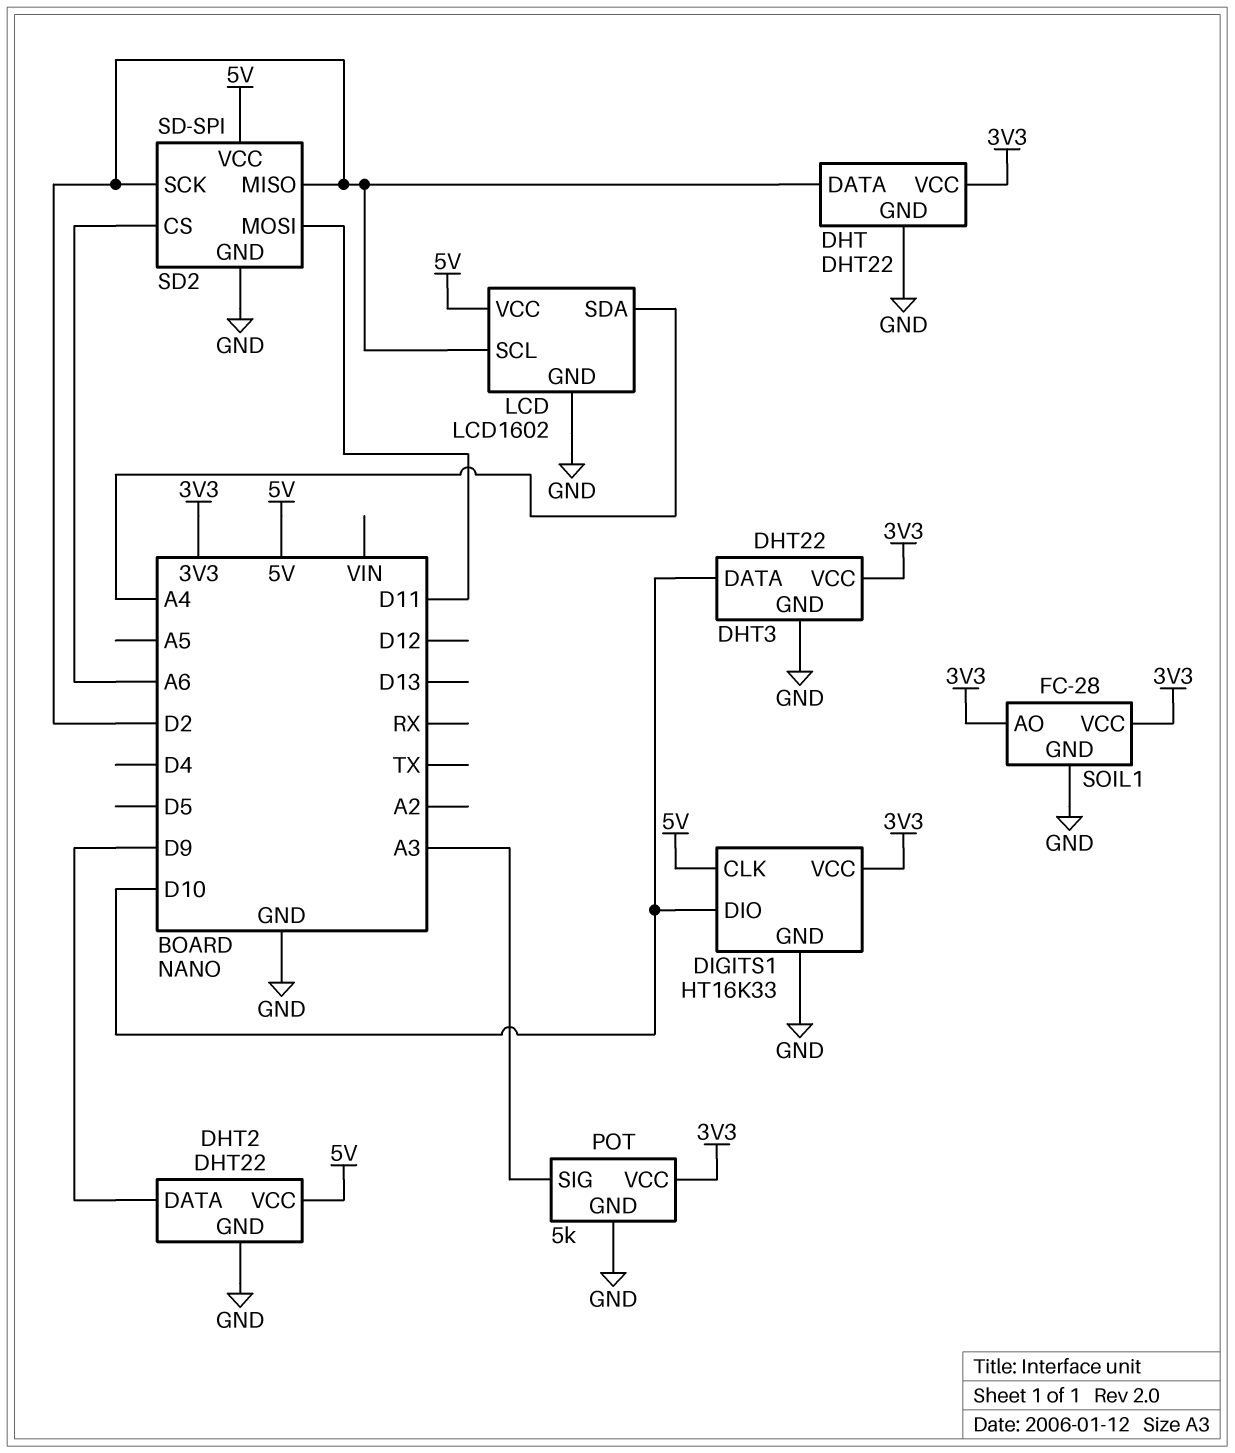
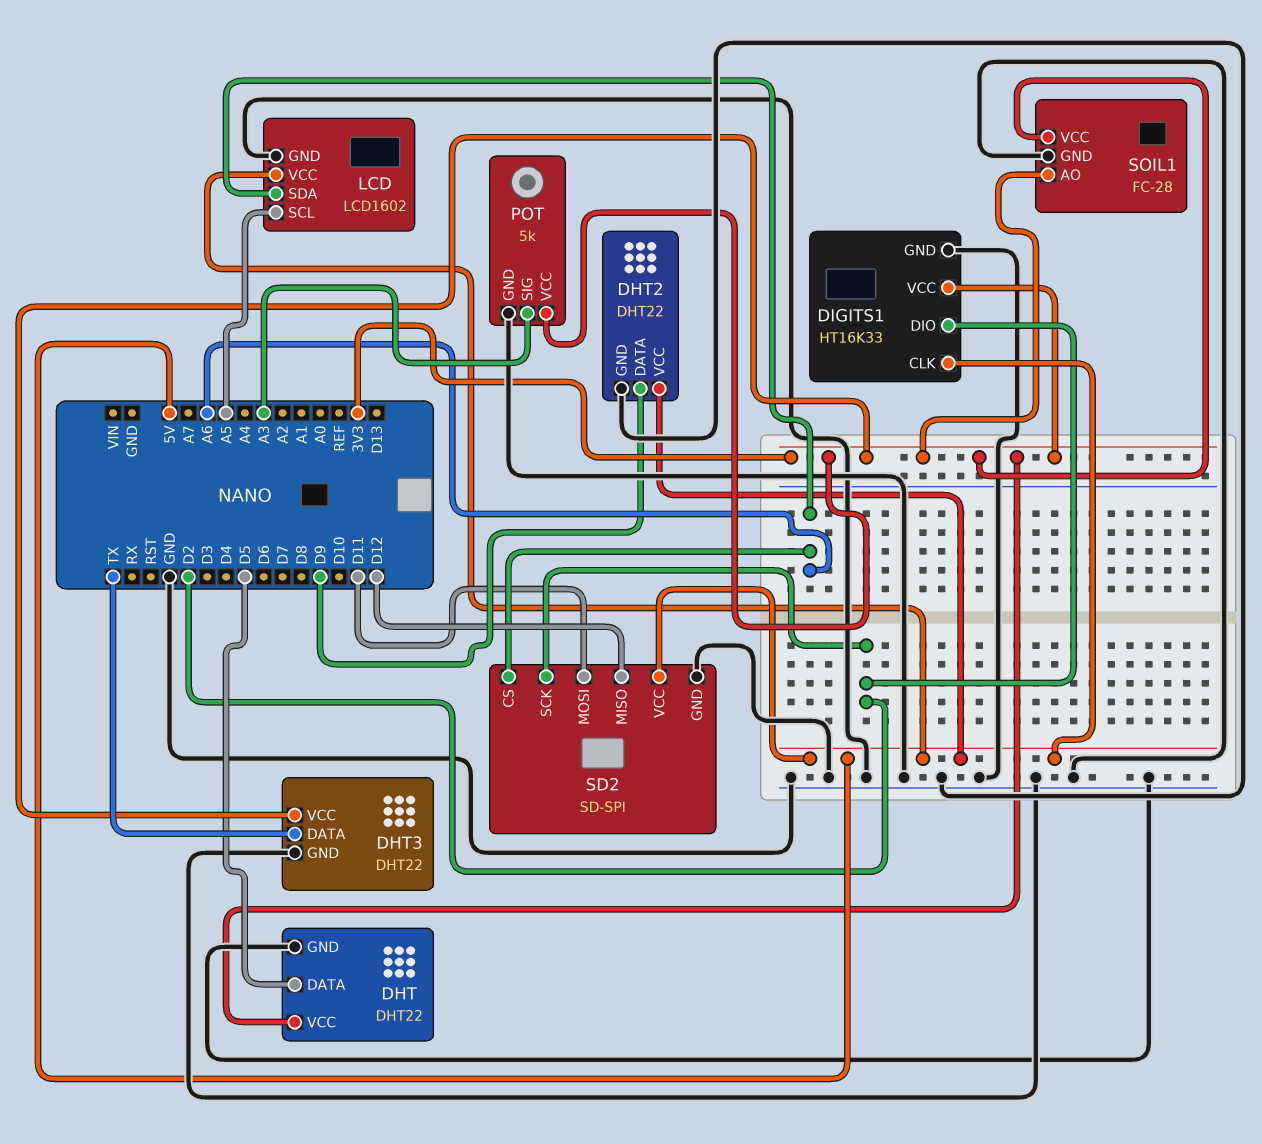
DHT pin DATA: D2 -> D5
DHT3 pin DATA: D10 -> TX
DIGITS1 pin DIO: D10 -> D2
LCD pin SCL: D2 -> A5
LCD pin SDA: A4 -> A6
SD2 pin MISO: D2 -> D12

